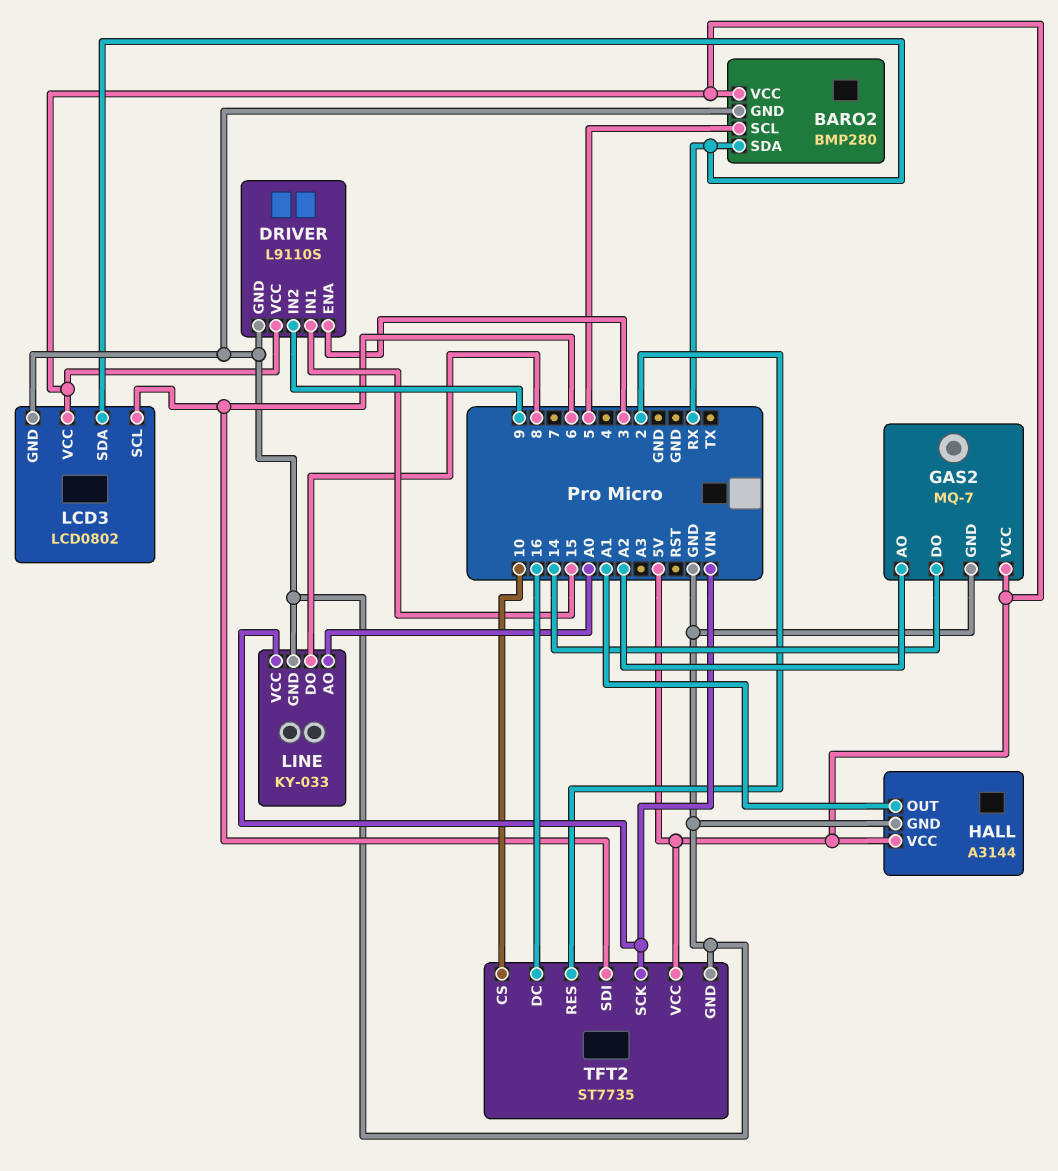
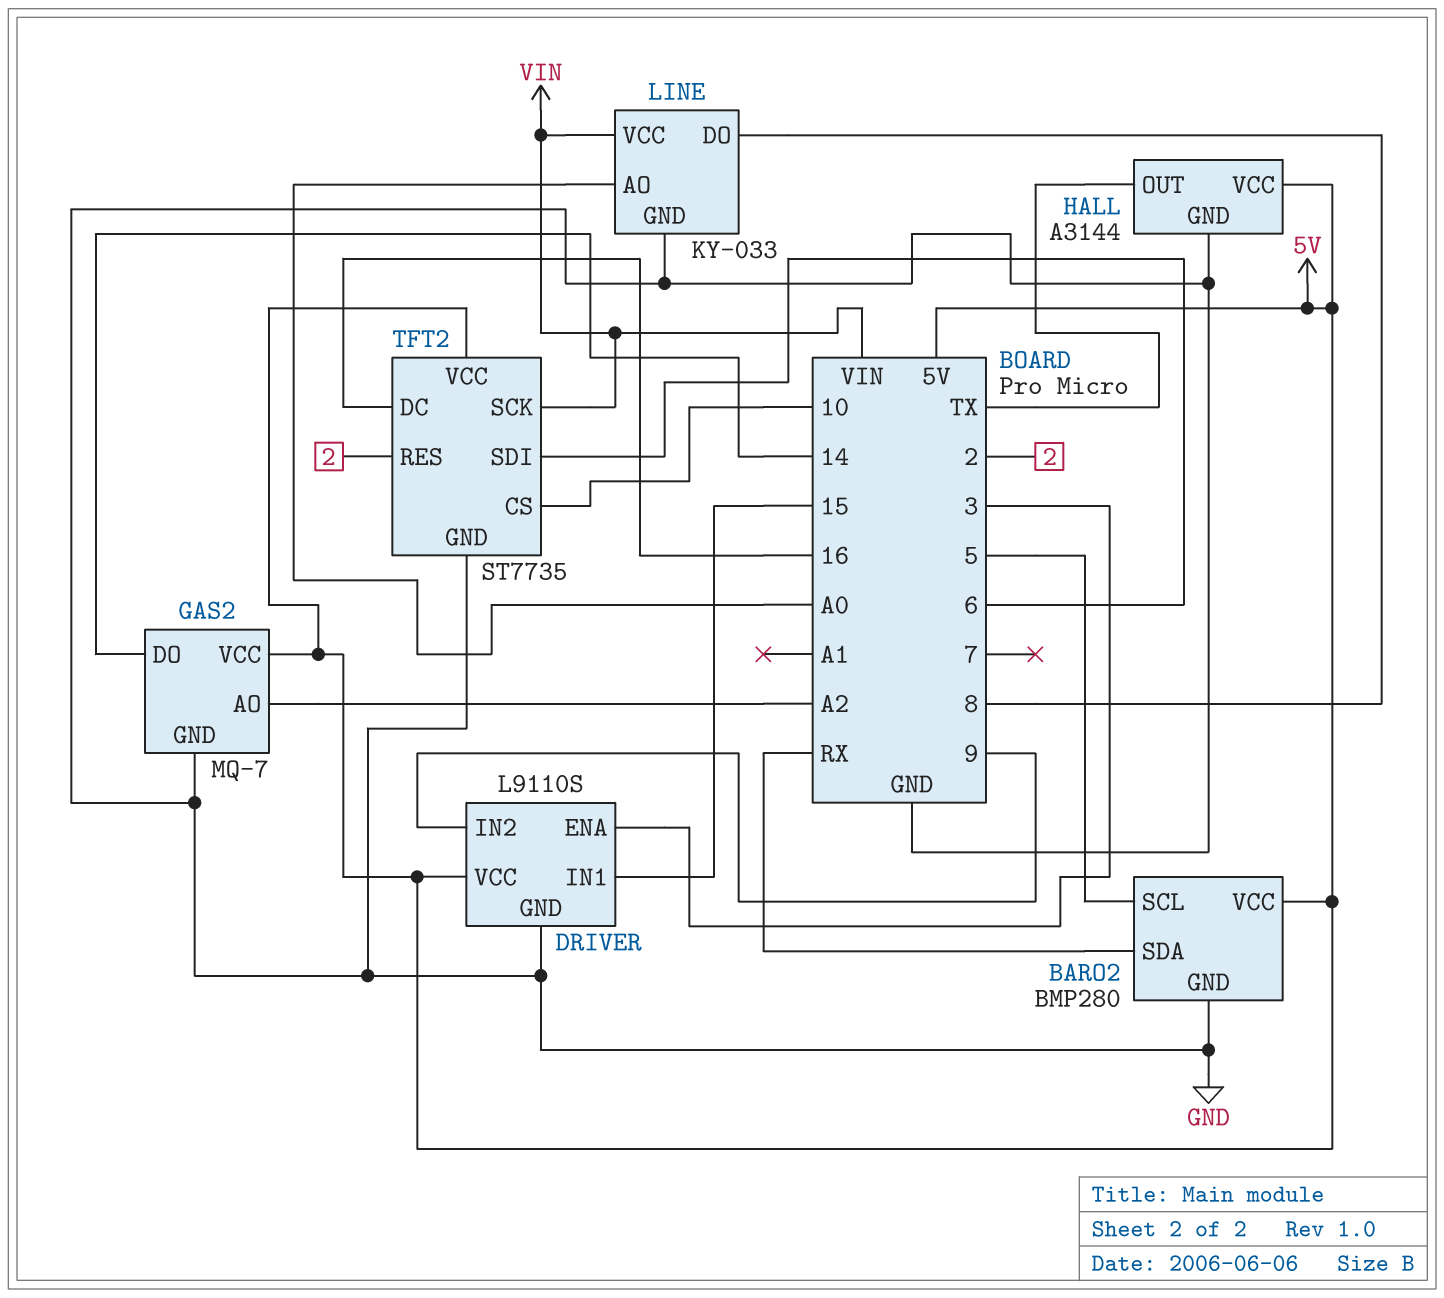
HALL pin OUT: A1 -> TX
LCD3: LCD0802 -> none
LCD3 pin GND: GND -> none
LCD3 pin SCL: 6 -> none
LCD3 pin SDA: RX -> none
LCD3 pin VCC: 5V -> none

